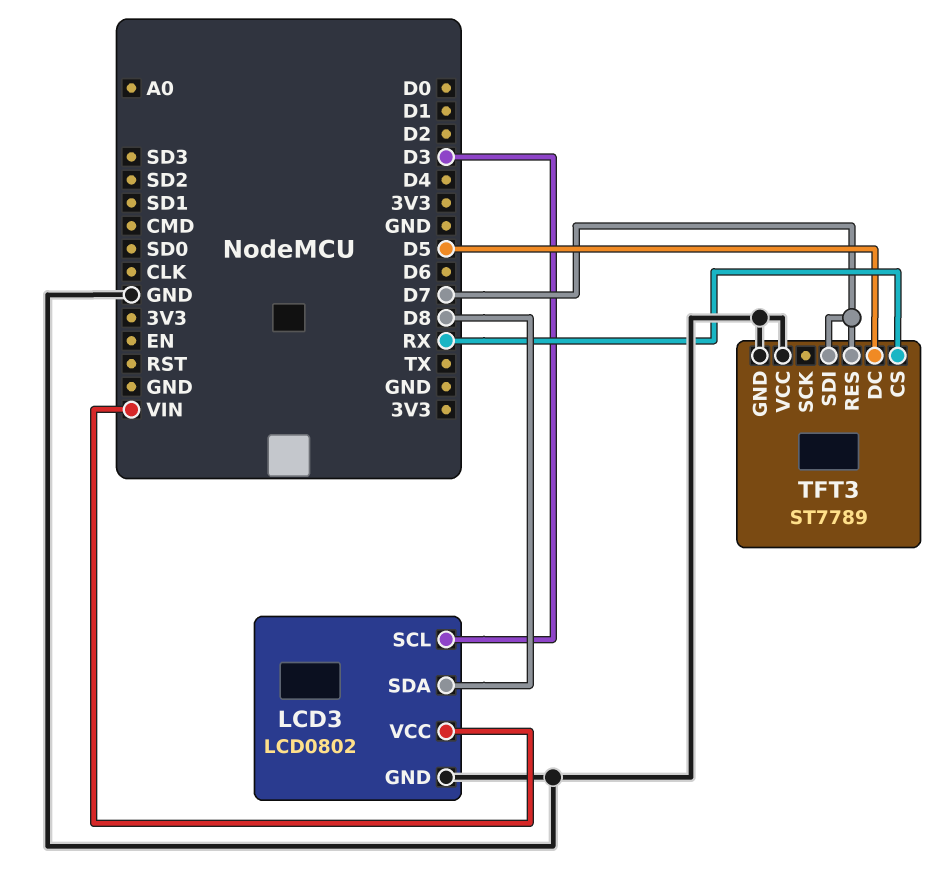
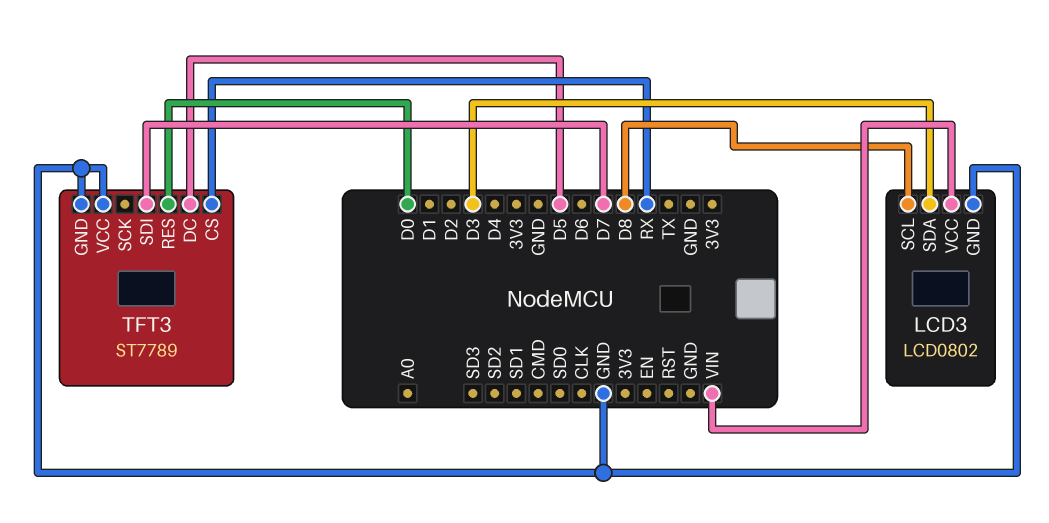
LCD3 pin SCL: D3 -> D8
LCD3 pin SDA: D8 -> D3
TFT3 pin RES: D7 -> D0

